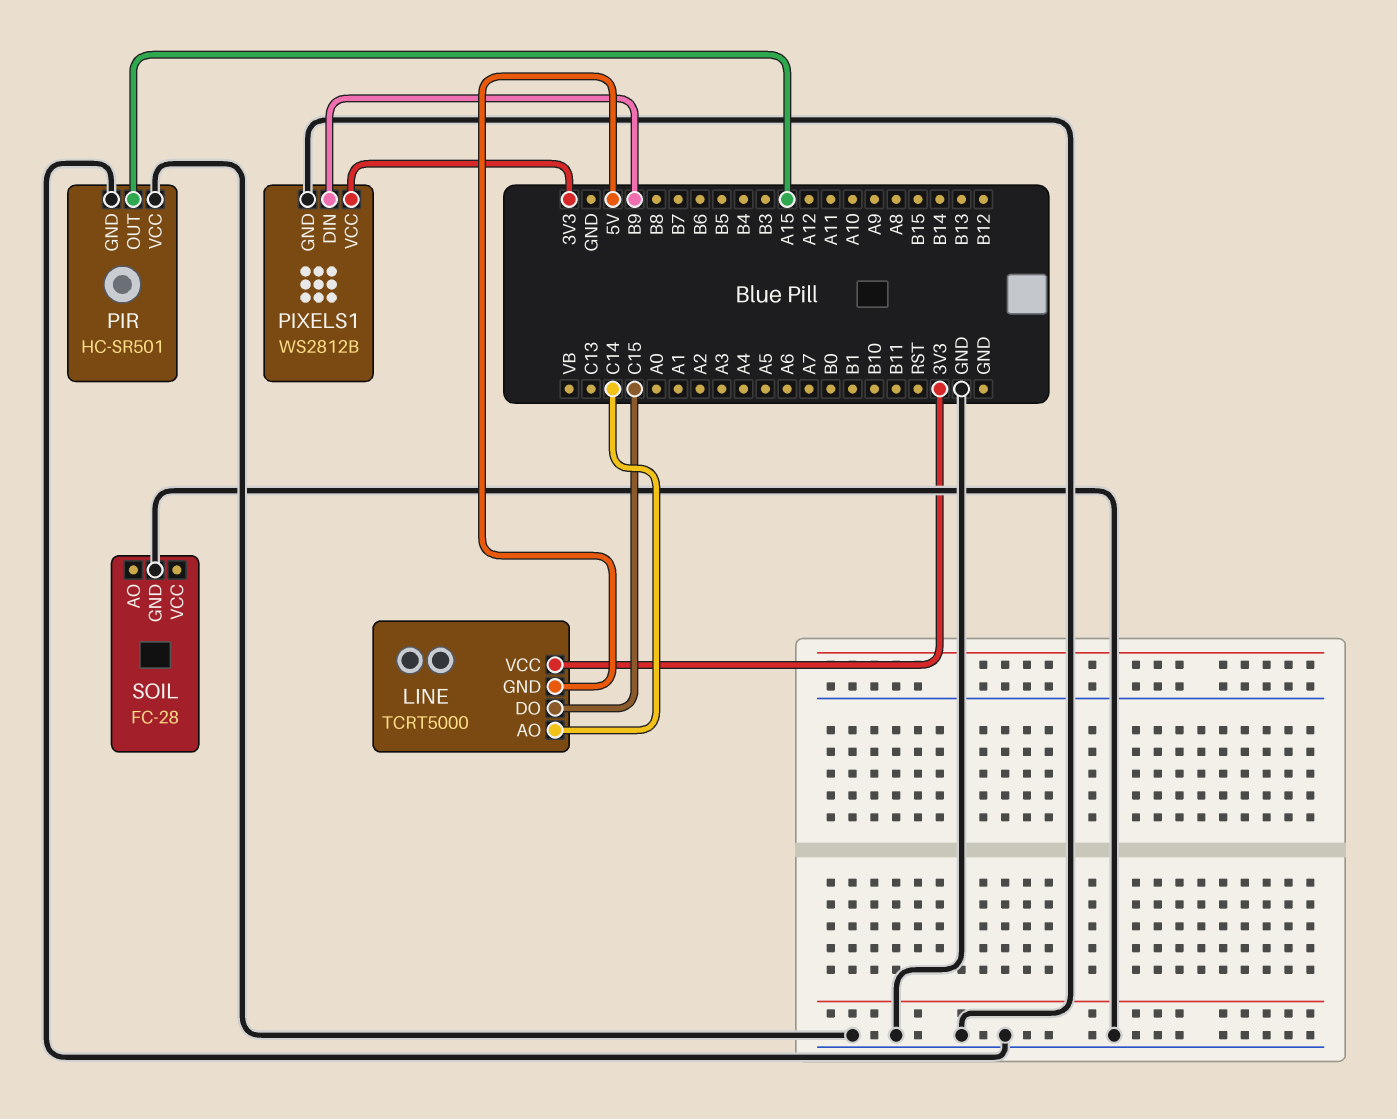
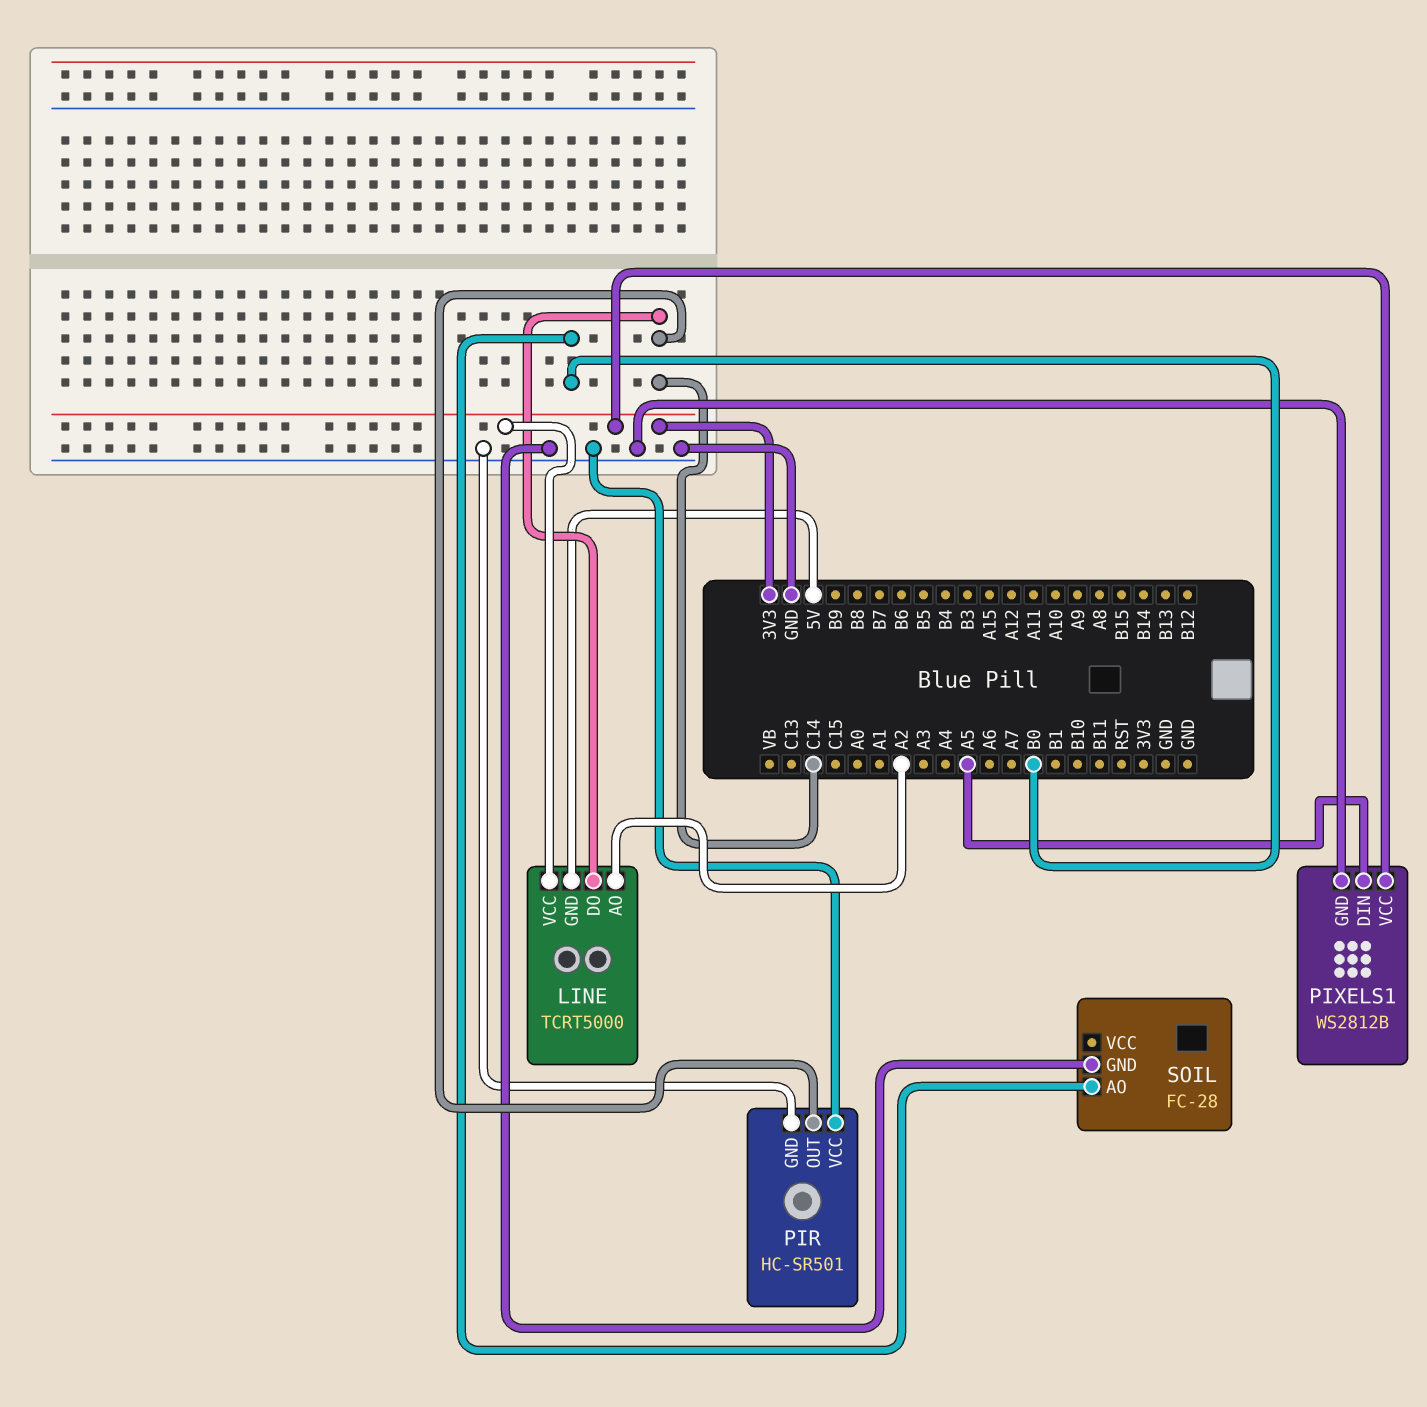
LINE pin AO: C14 -> A2
LINE pin DO: C15 -> C14
PIR pin OUT: A15 -> C14
PIXELS1 pin DIN: B9 -> A5
SOIL pin AO: none -> B0

